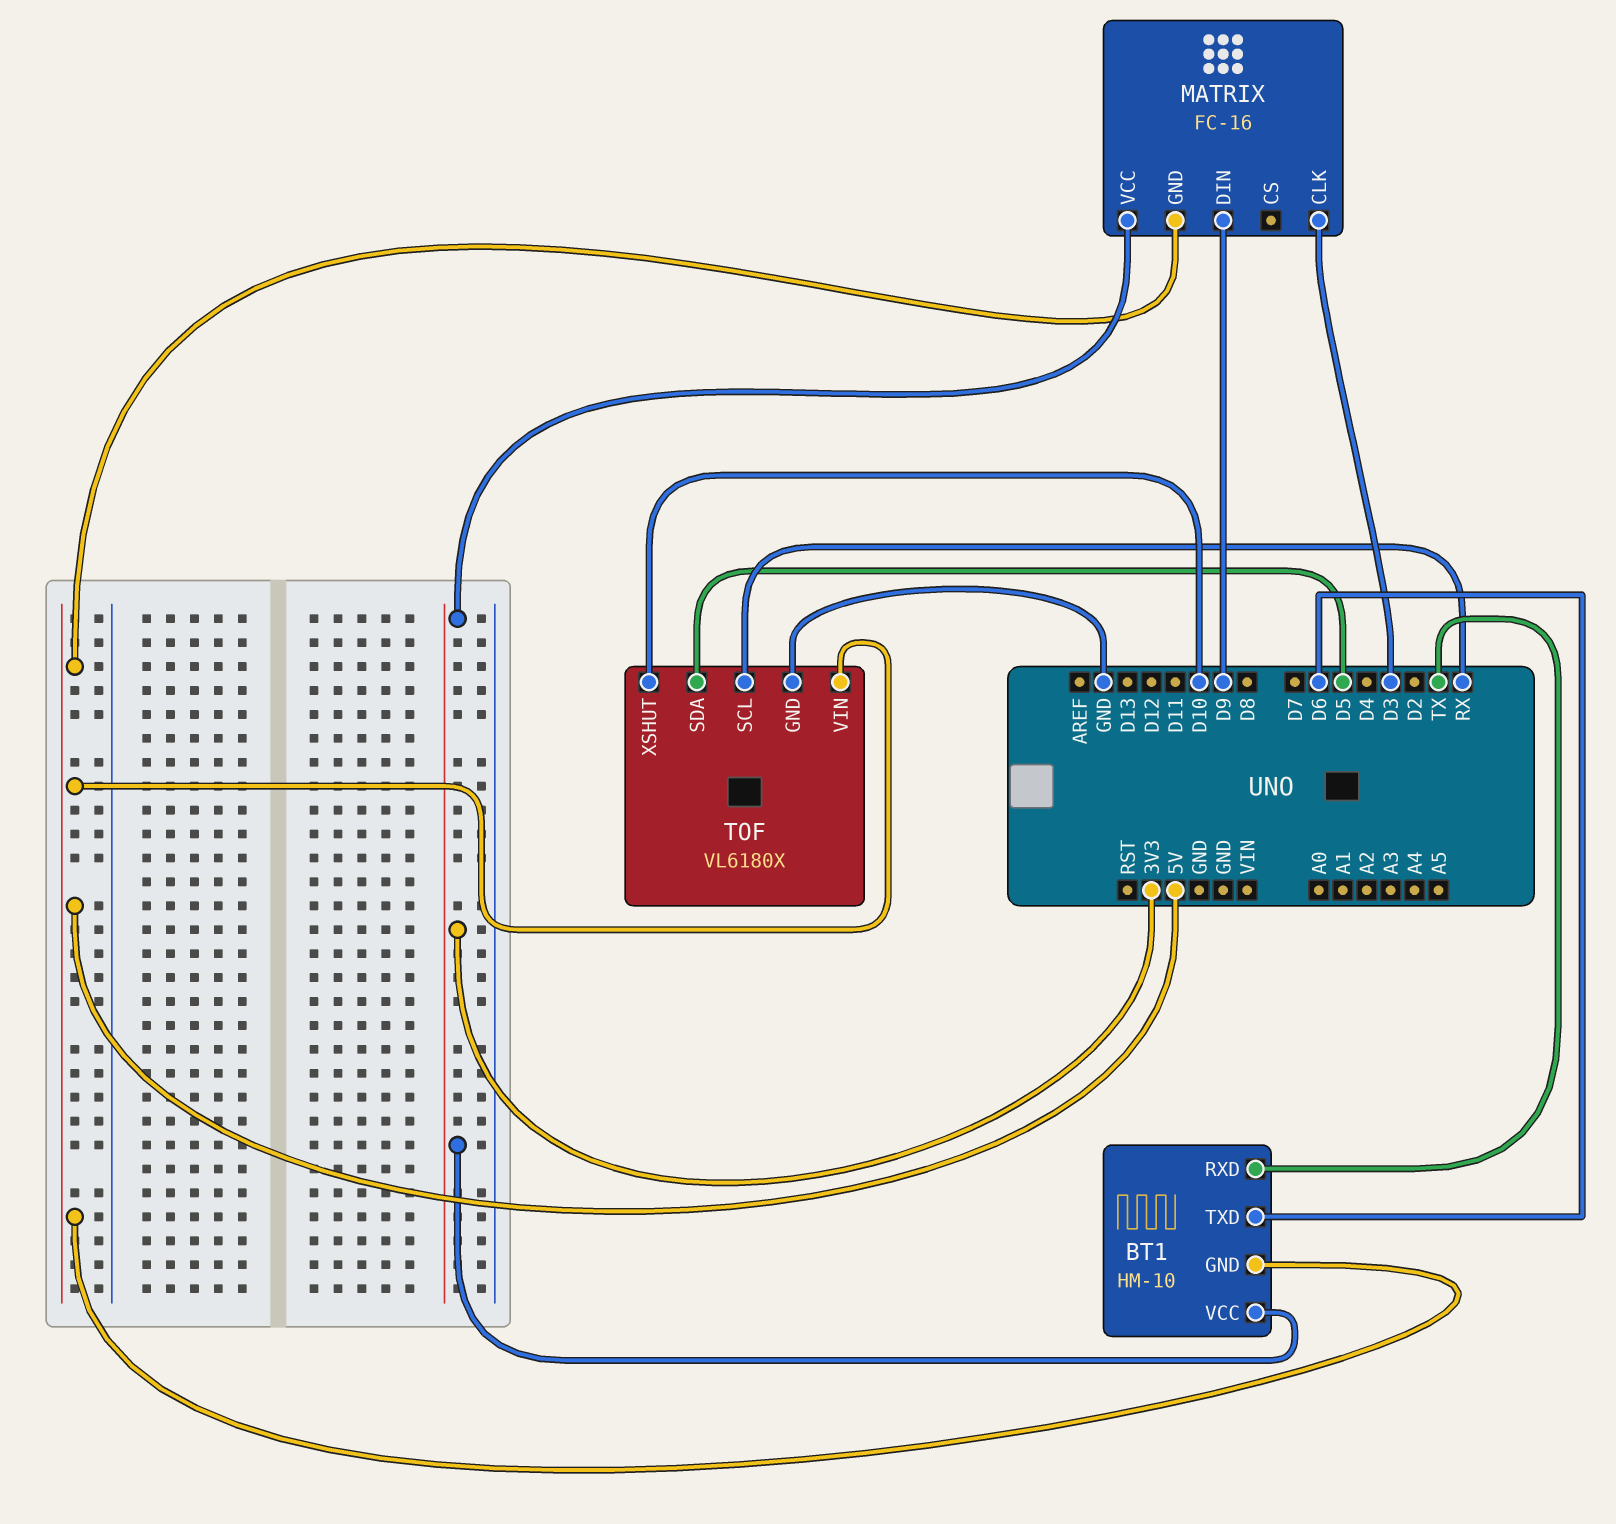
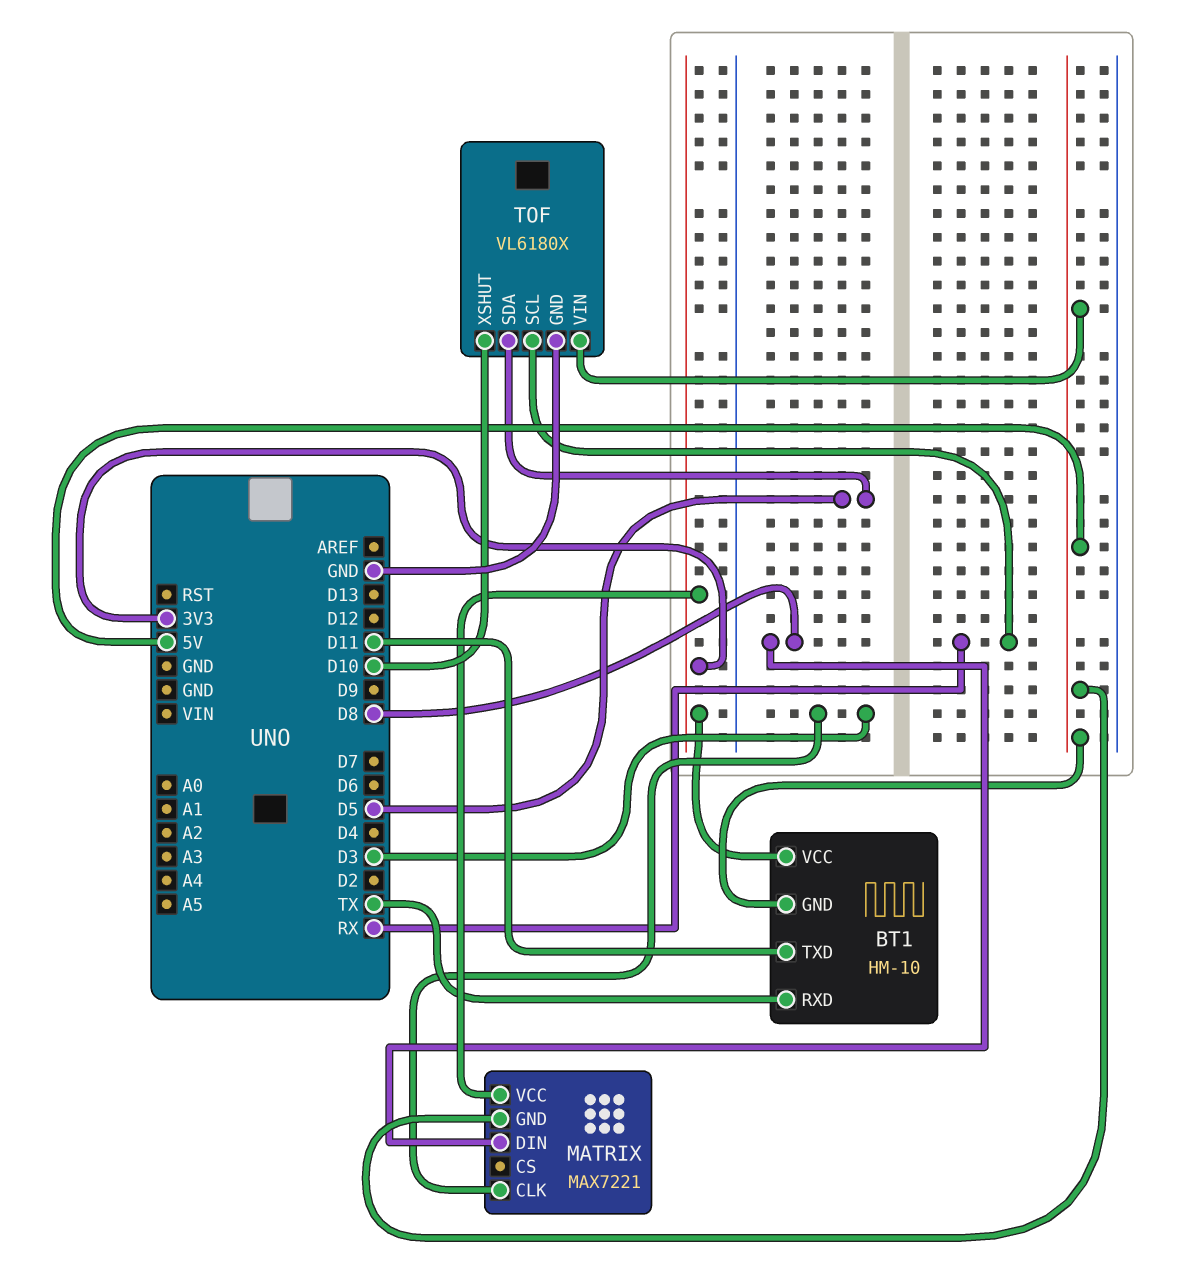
BT1 pin TXD: D6 -> D11
MATRIX: FC-16 -> MAX7221
MATRIX pin DIN: D9 -> D8

